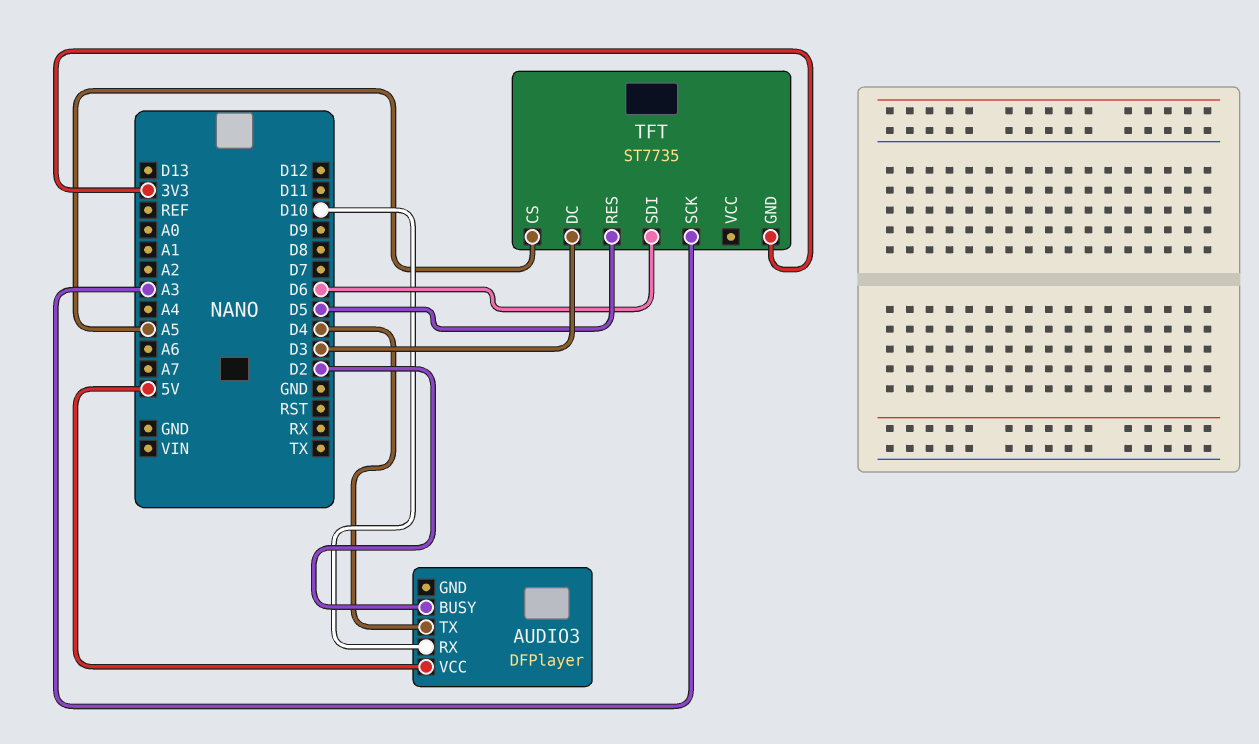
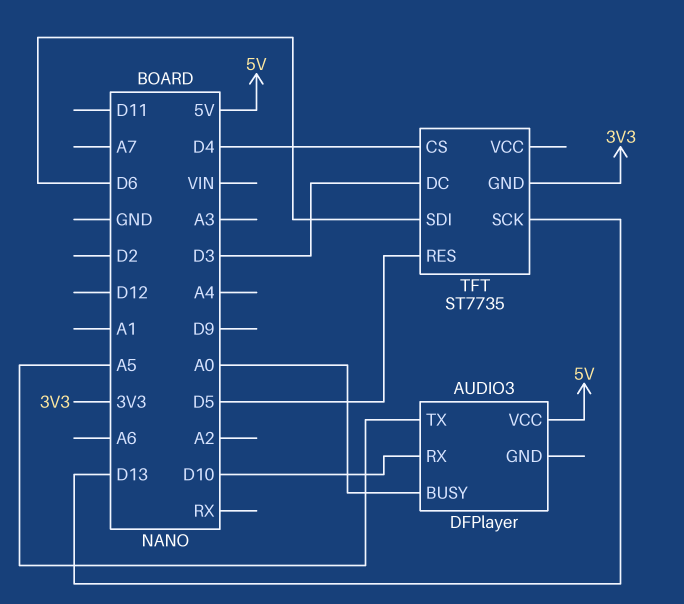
AUDIO3 pin BUSY: D2 -> A0
AUDIO3 pin TX: D4 -> A5
TFT pin CS: A5 -> D4
TFT pin SCK: A3 -> D13

